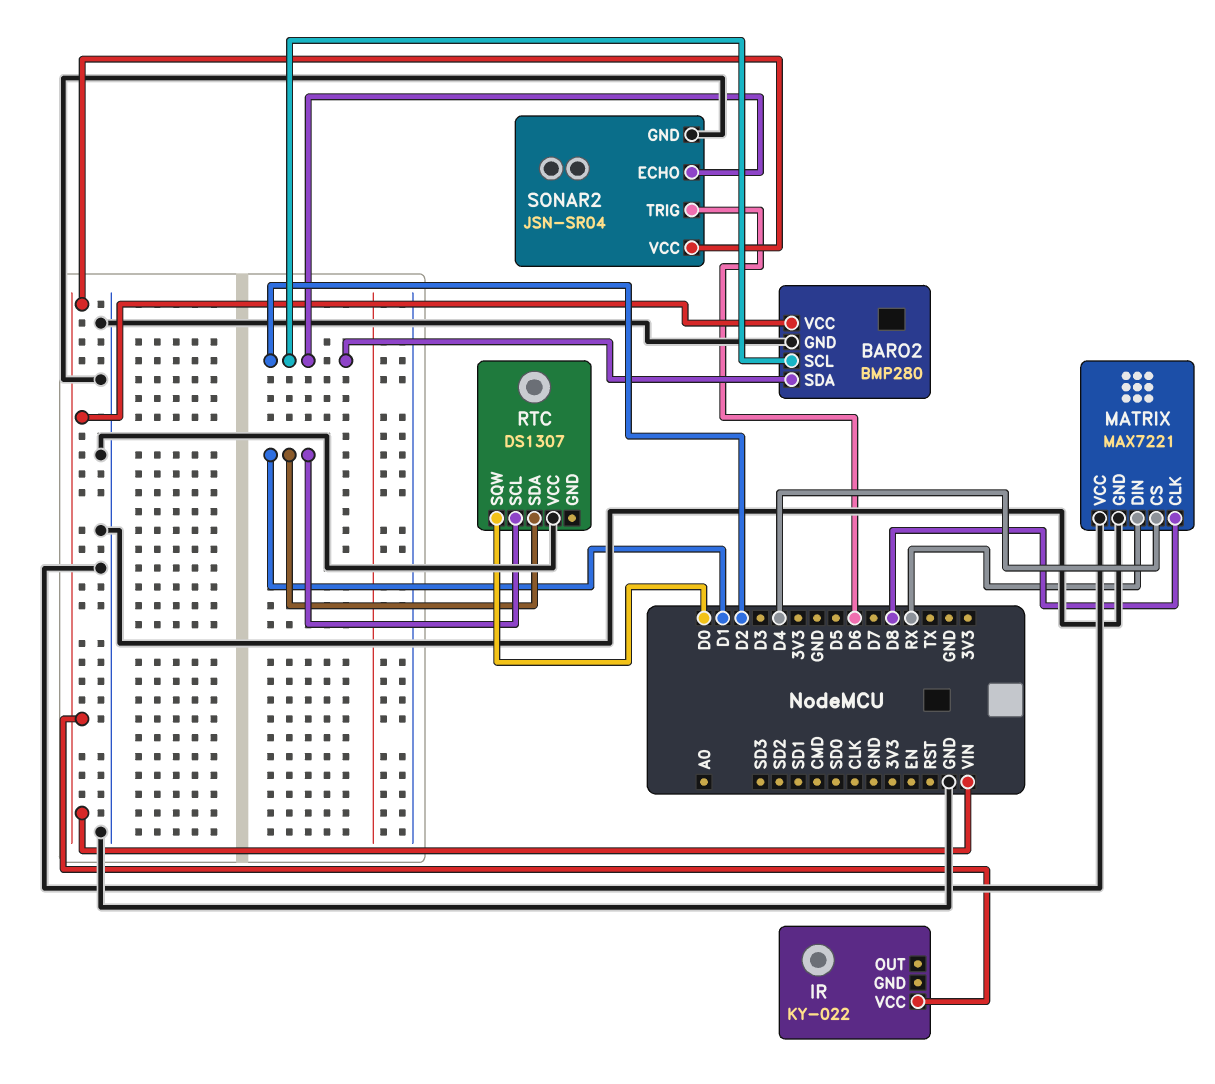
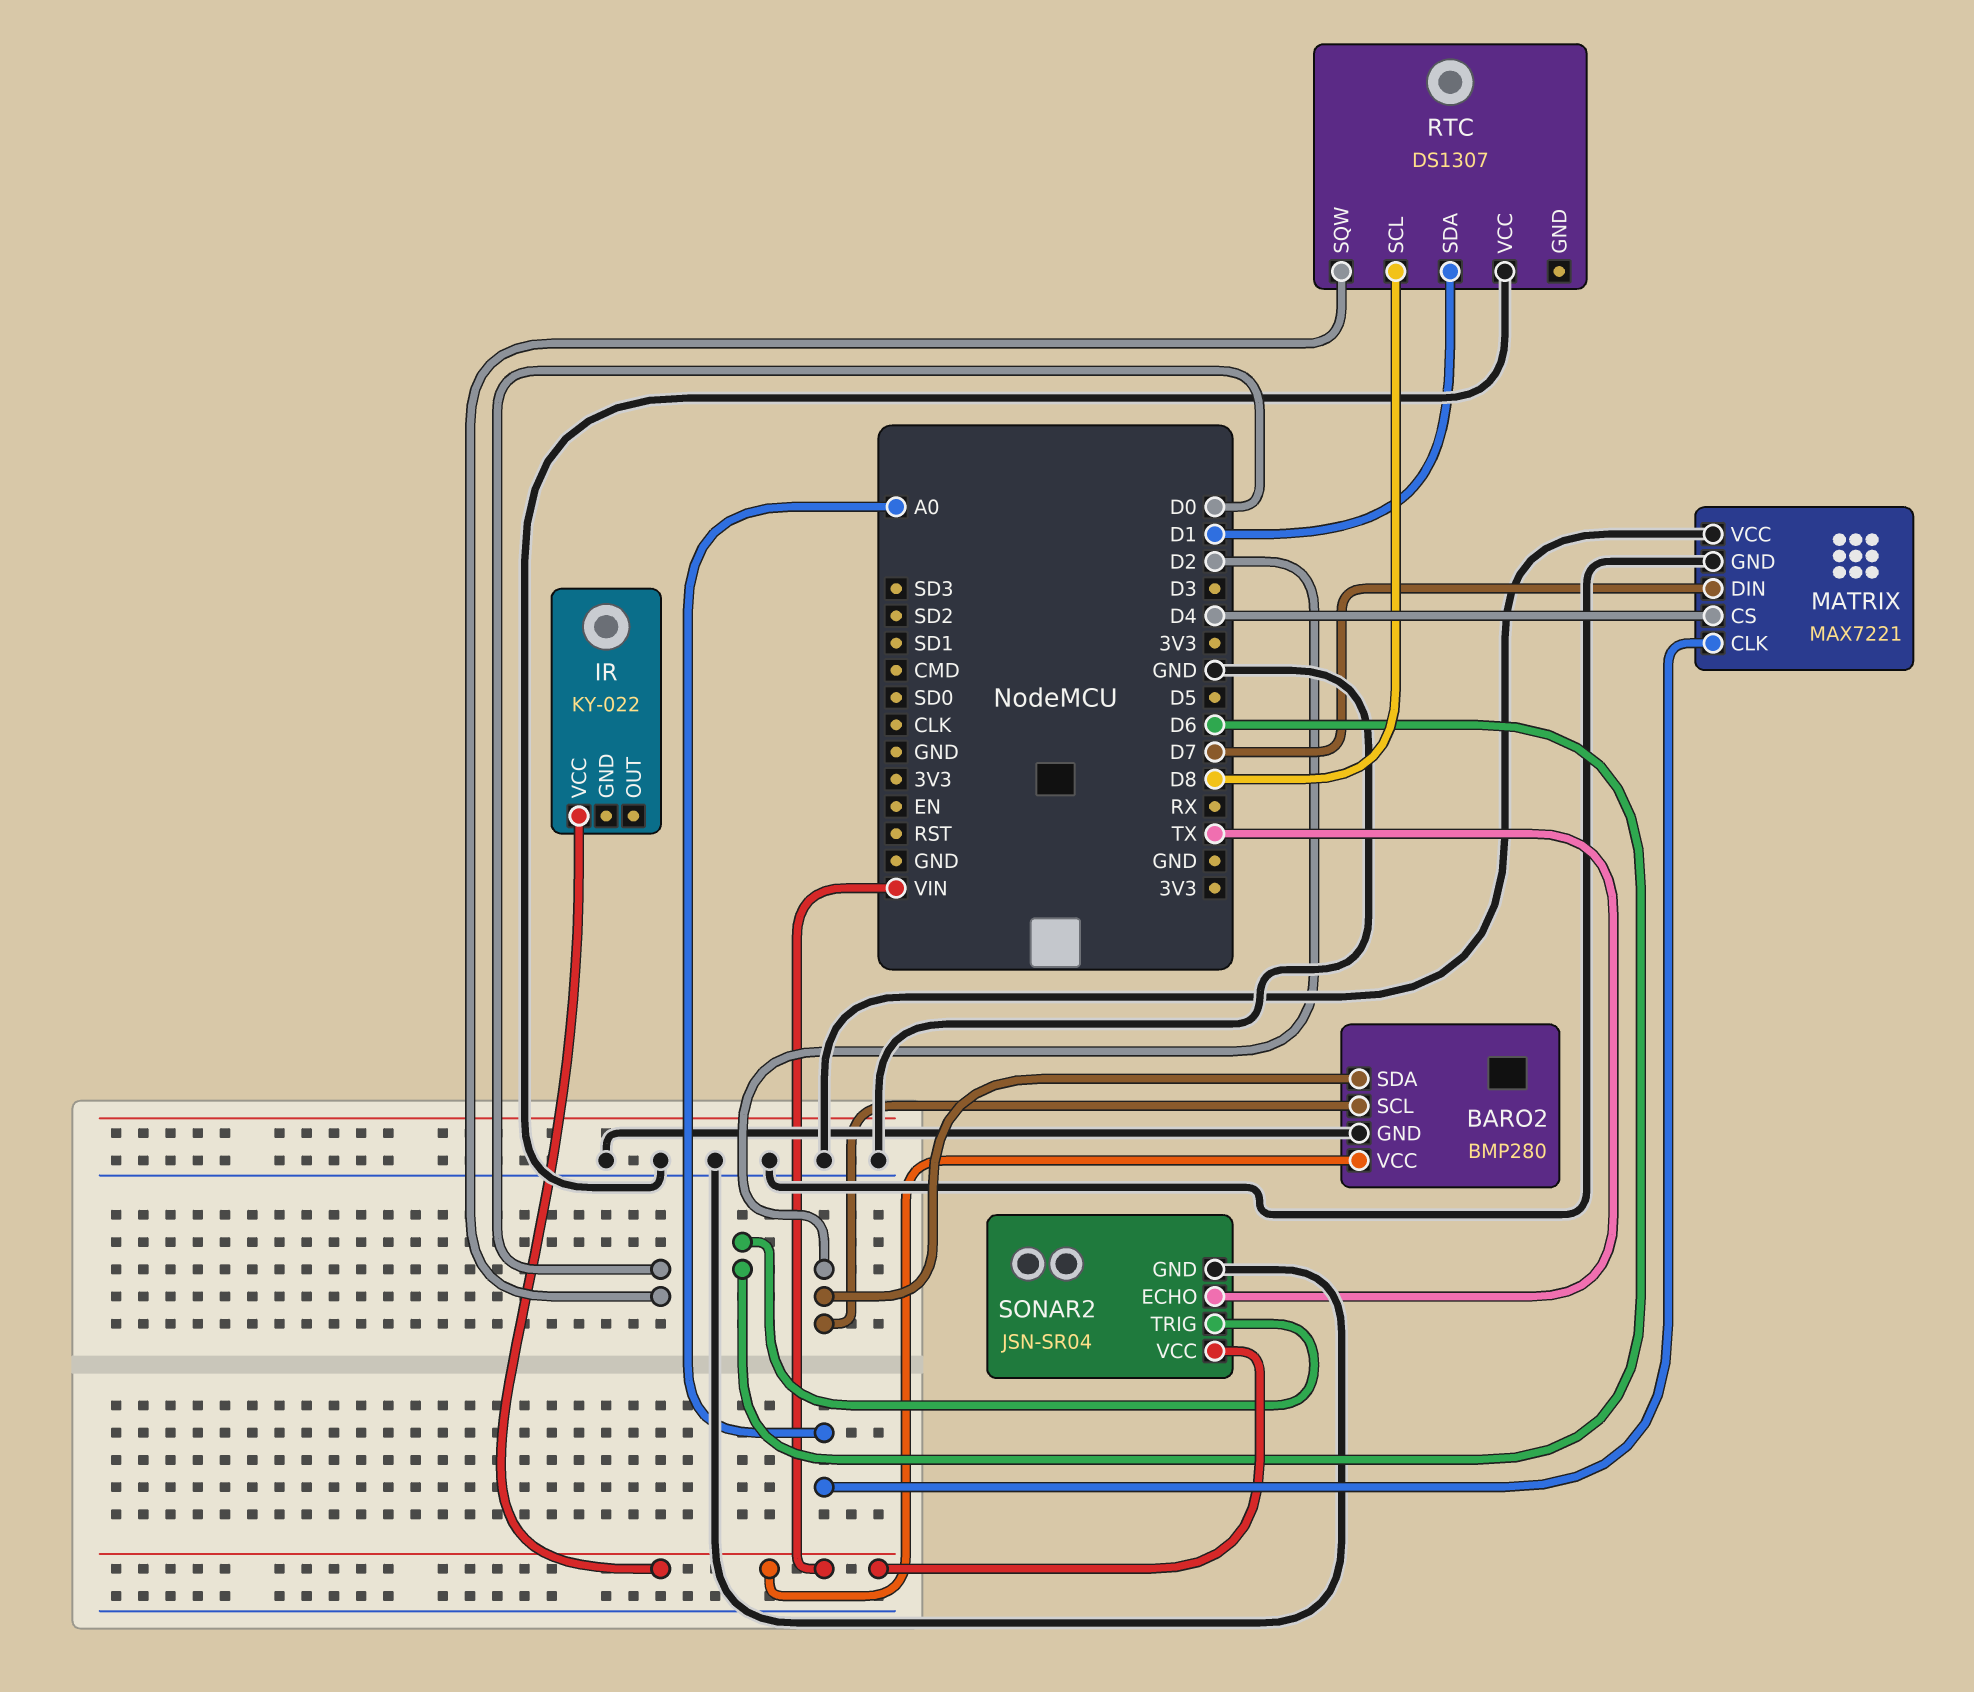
MATRIX pin CLK: D8 -> A0
MATRIX pin DIN: RX -> D7
RTC pin SCL: D1 -> D8
SONAR2 pin ECHO: D2 -> TX

